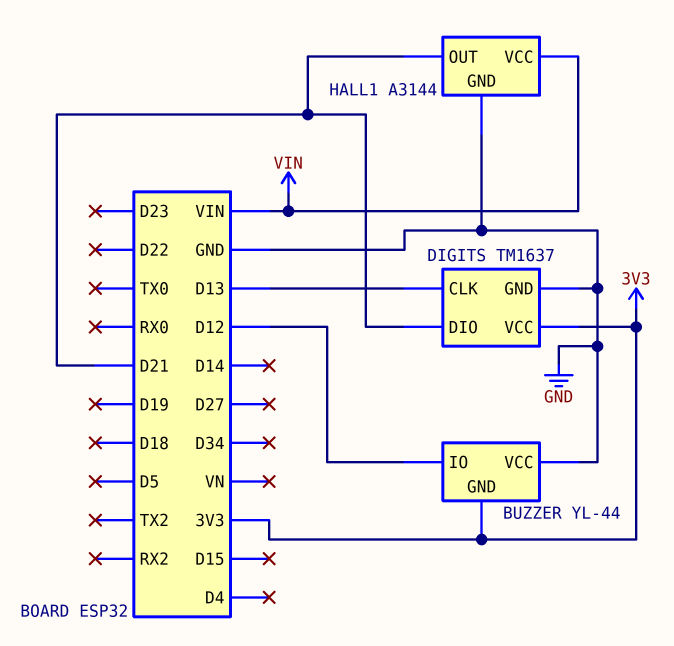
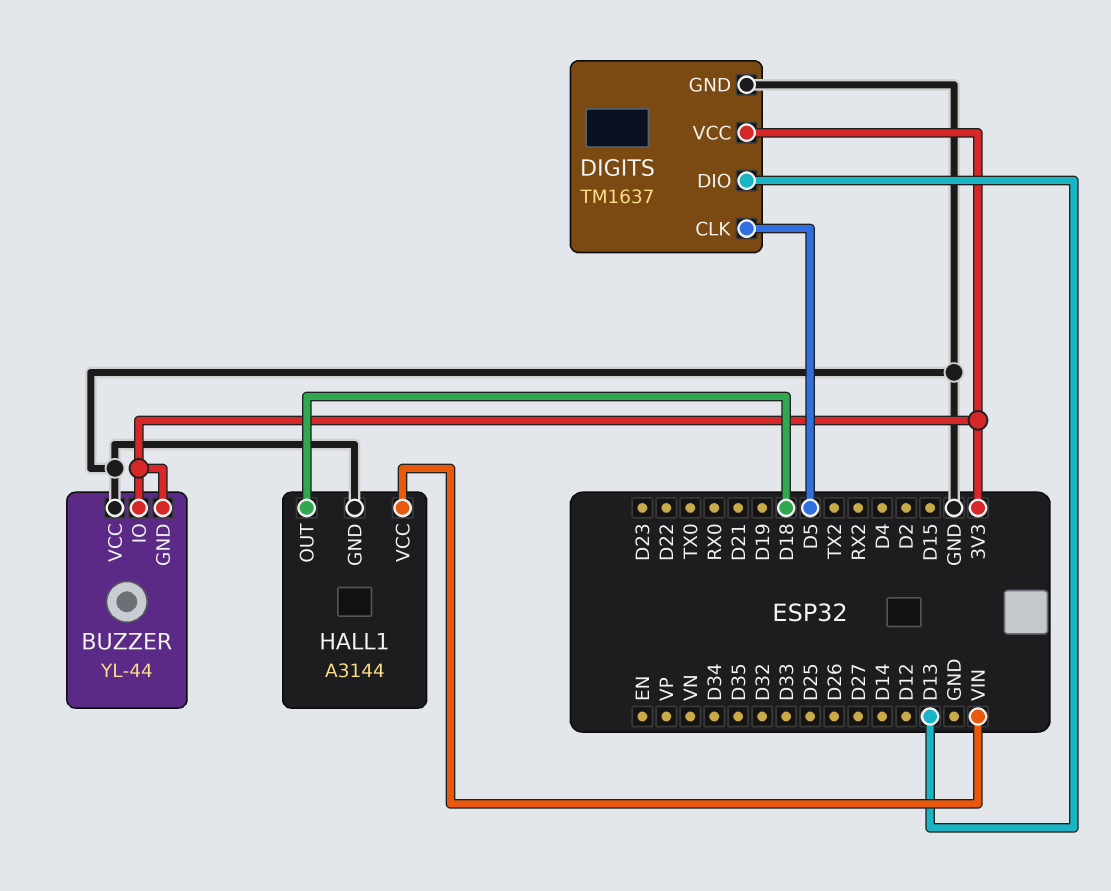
BUZZER pin IO: D12 -> 3V3
DIGITS pin CLK: D13 -> D5
DIGITS pin DIO: D21 -> D13
HALL1 pin OUT: D21 -> D18

